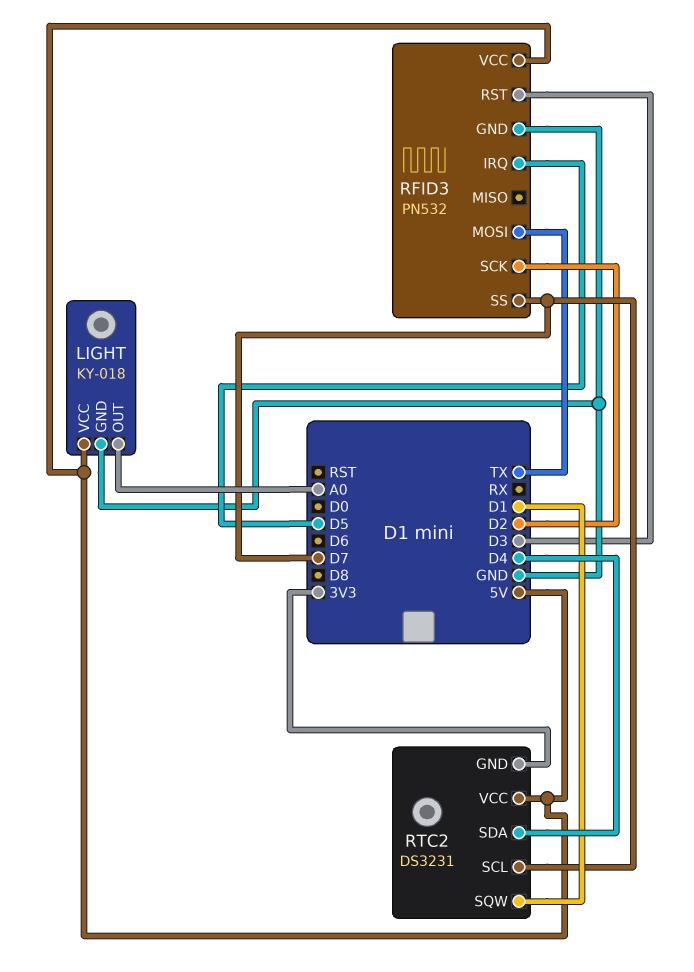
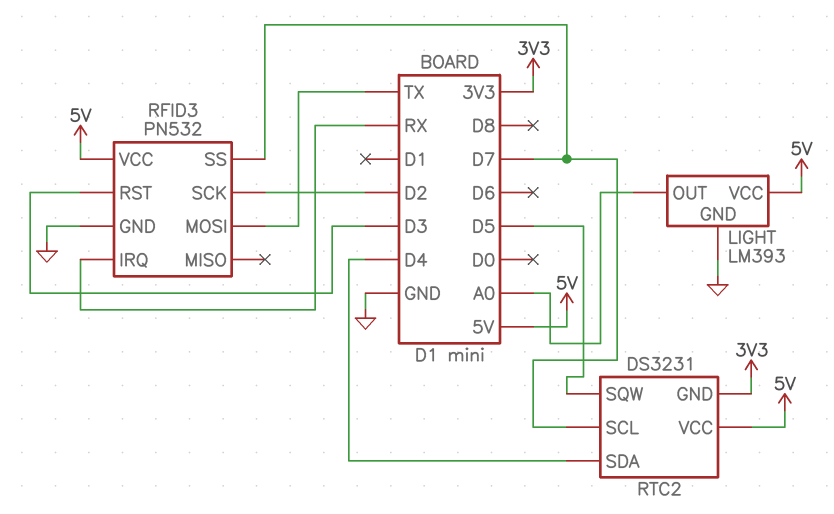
LIGHT: KY-018 -> LM393
RFID3 pin IRQ: D5 -> RX
RTC2 pin SQW: D1 -> D5

